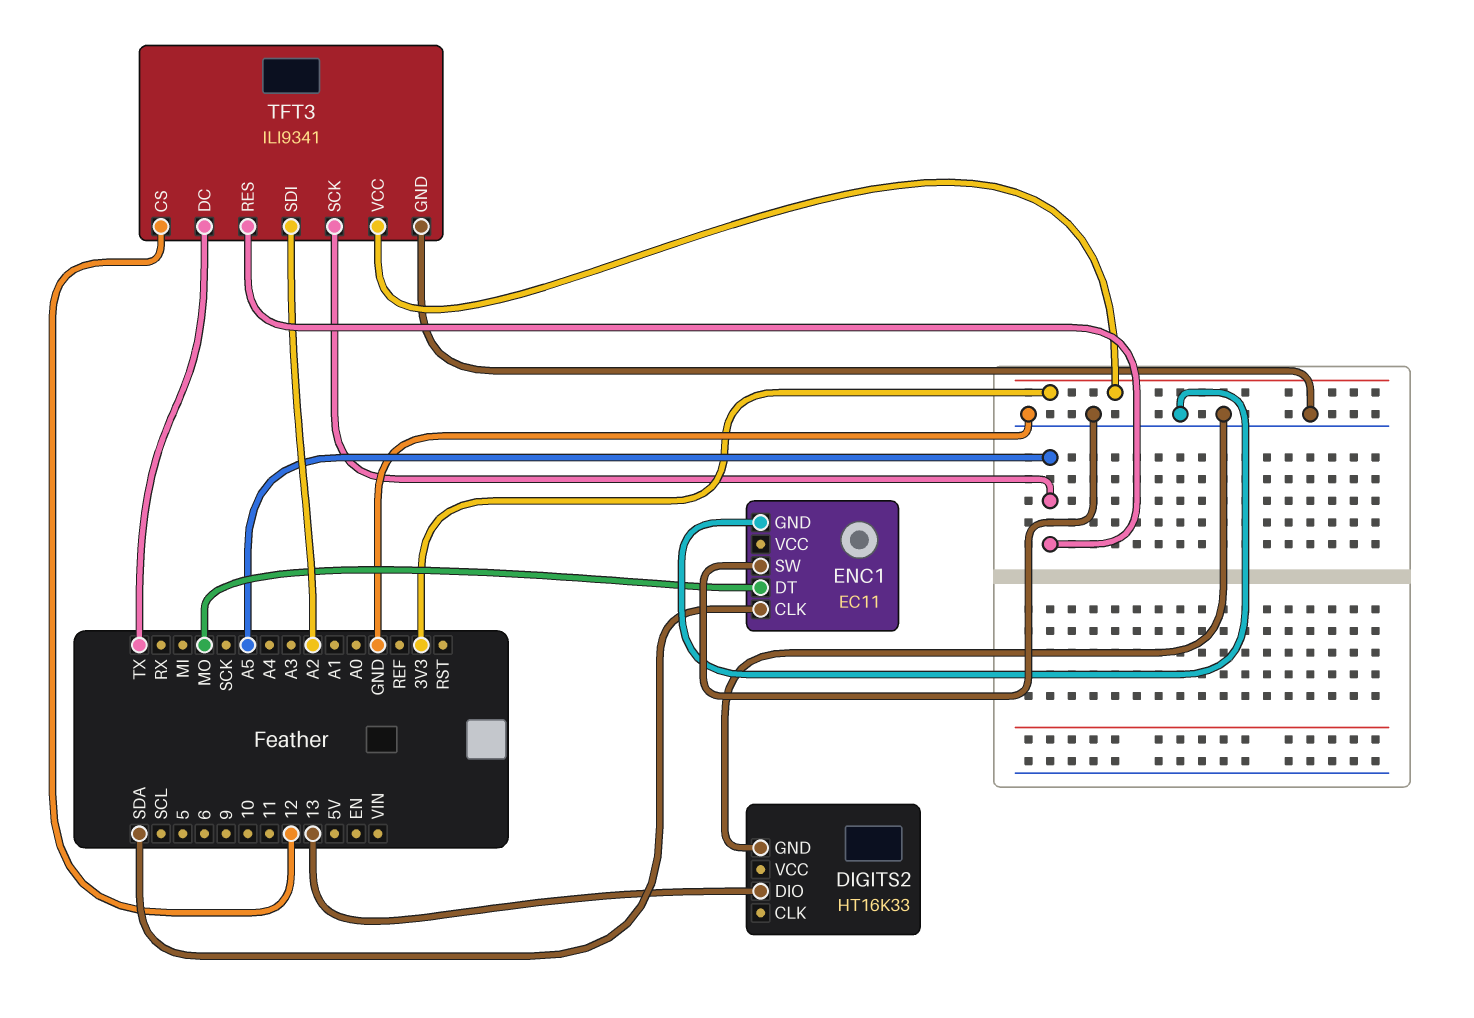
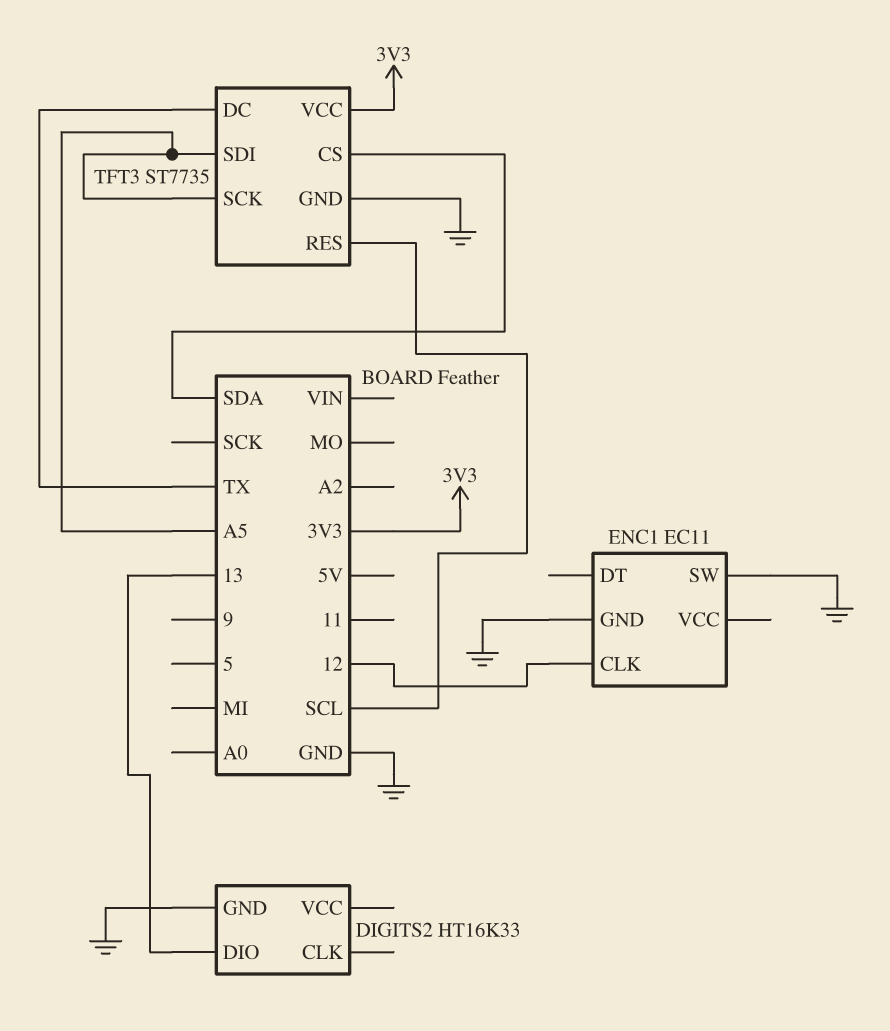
ENC1 pin CLK: SDA -> 12
ENC1 pin DT: MO -> none
TFT3: ILI9341 -> ST7735
TFT3 pin CS: 12 -> SDA
TFT3 pin RES: A5 -> SCL
TFT3 pin SDI: A2 -> A5

